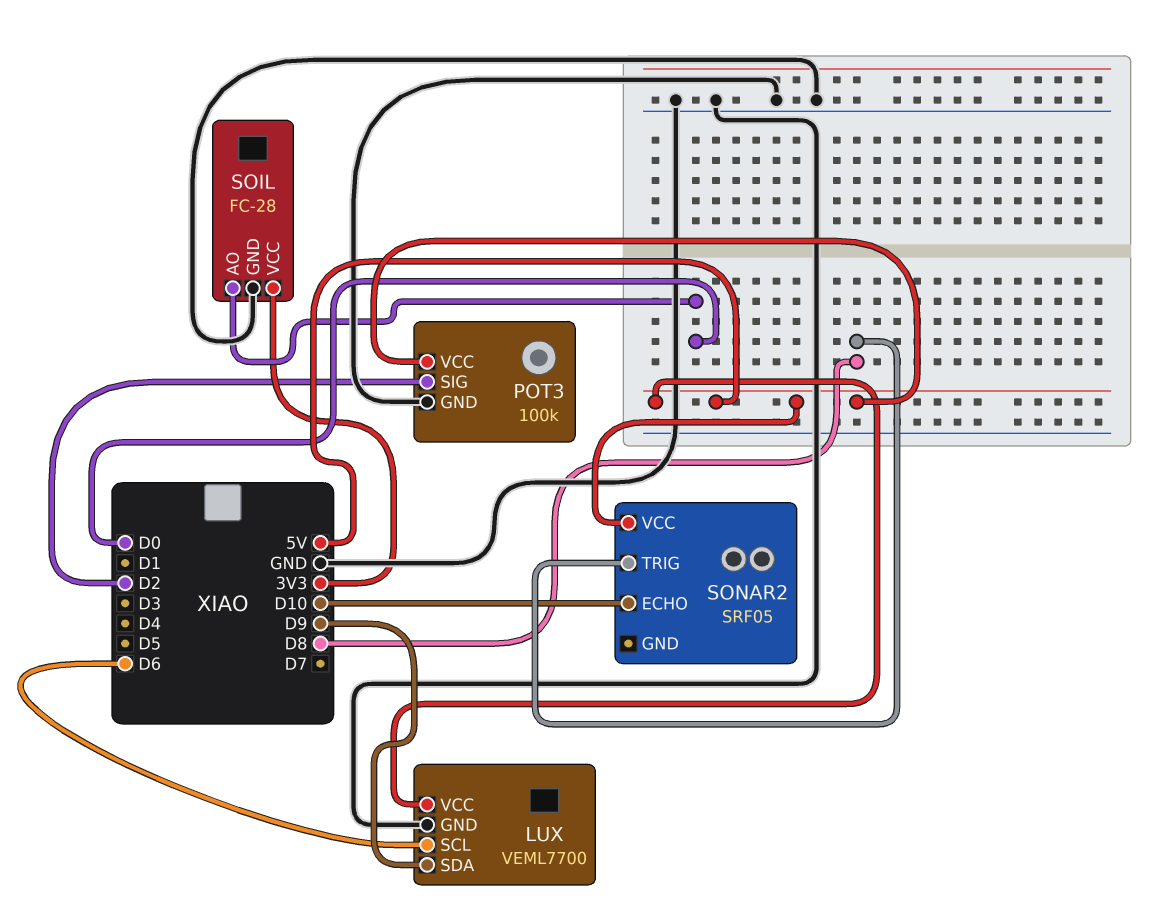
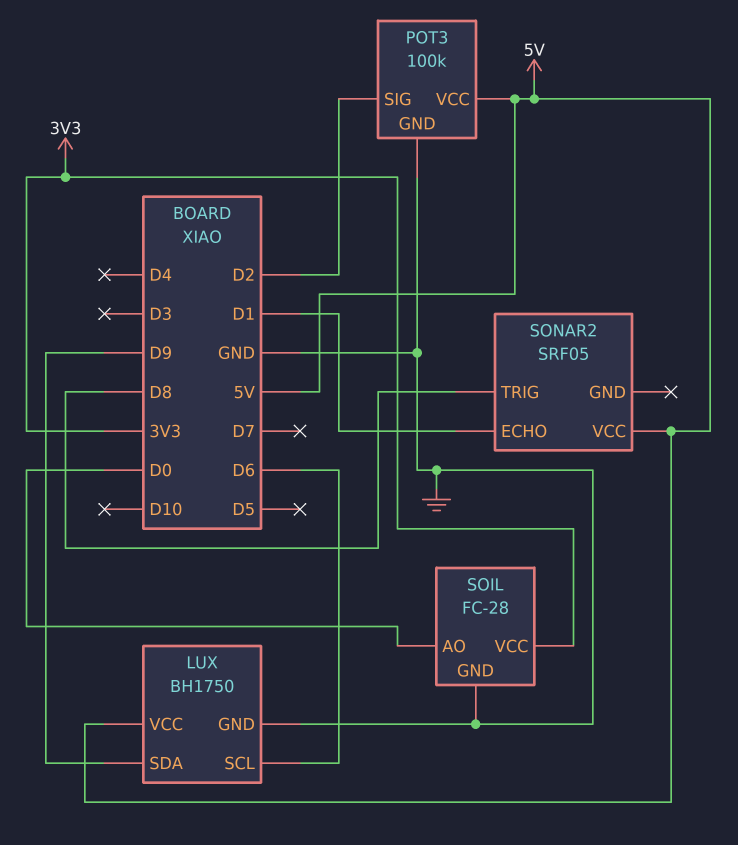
LUX: VEML7700 -> BH1750
SONAR2 pin ECHO: D10 -> D1

